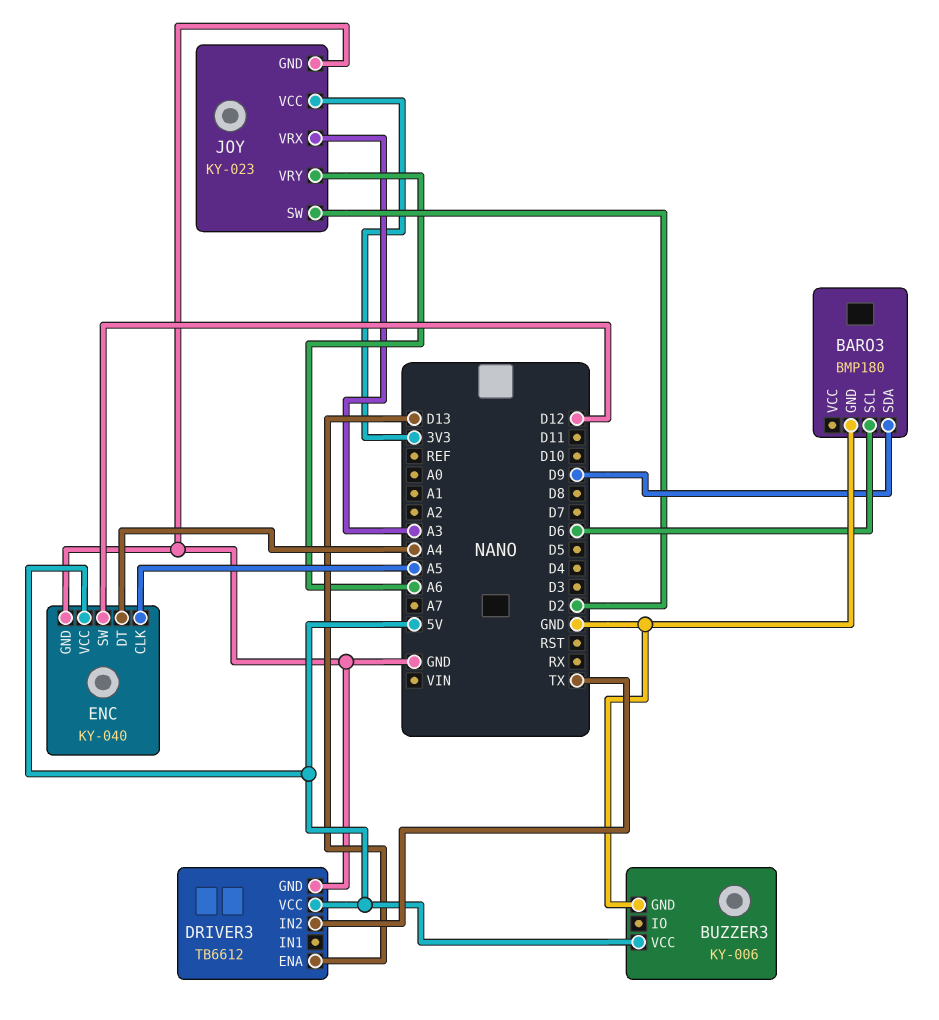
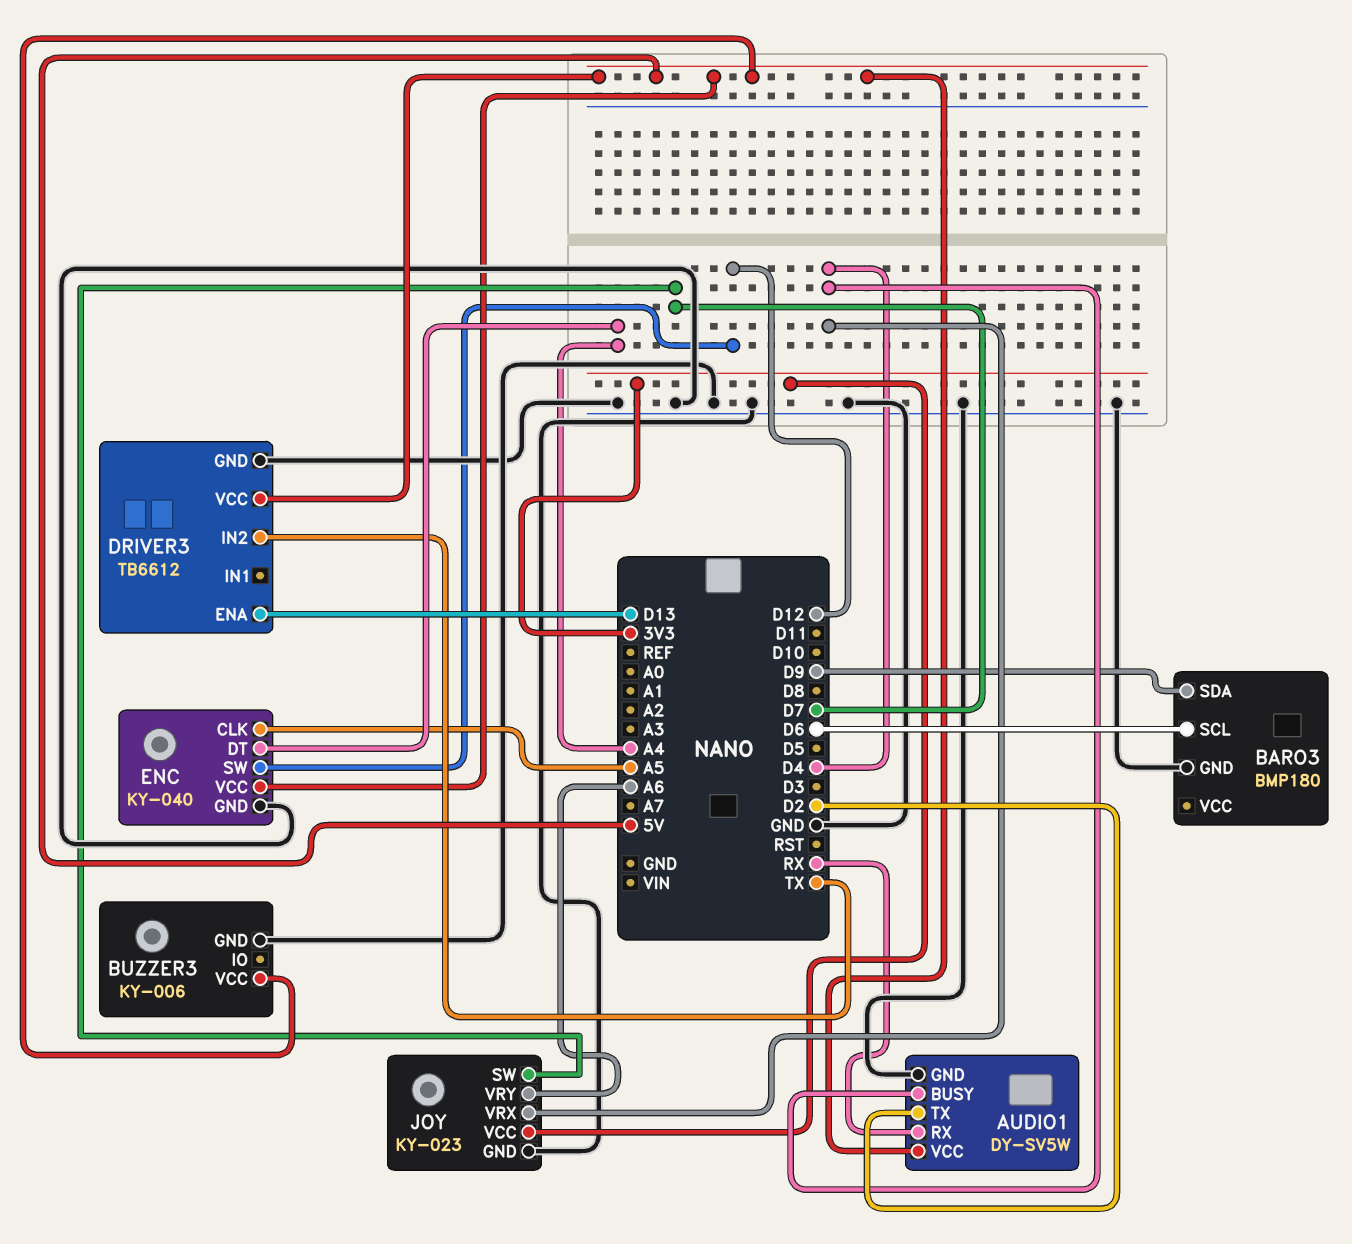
AUDIO1: none -> DY-SV5W
AUDIO1 pin BUSY: none -> D4
AUDIO1 pin GND: none -> GND
AUDIO1 pin RX: none -> RX
AUDIO1 pin TX: none -> D2
AUDIO1 pin VCC: none -> 5V
JOY pin SW: D2 -> D7
JOY pin VRX: A3 -> D4

